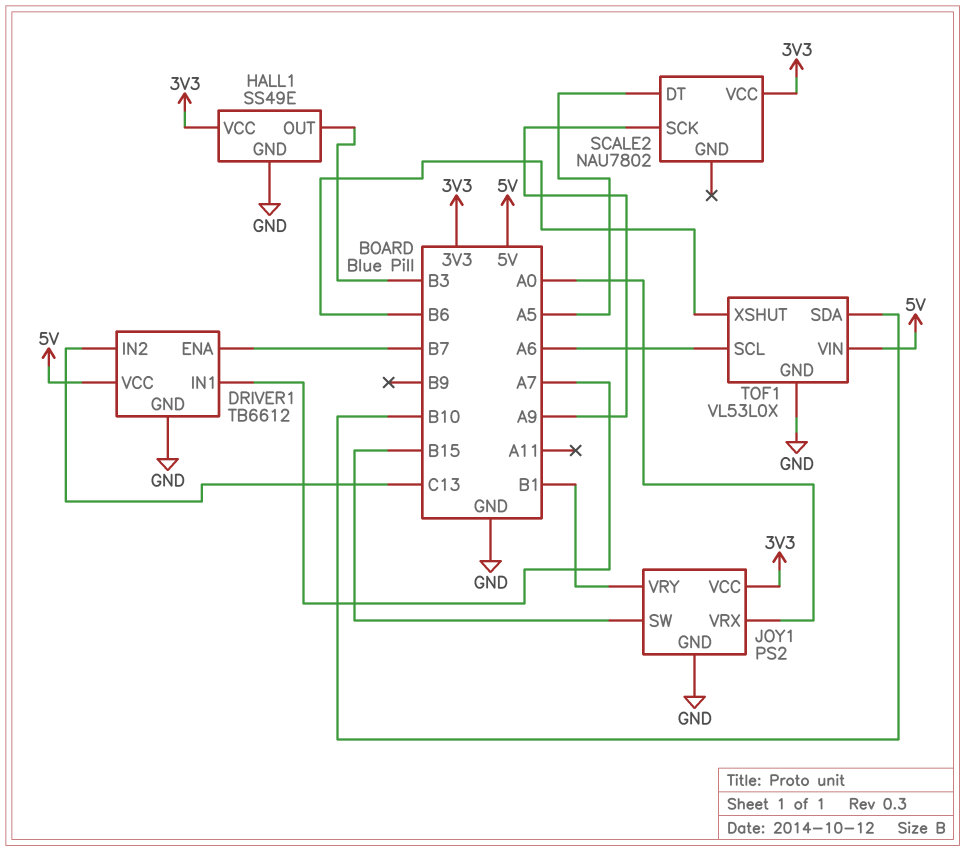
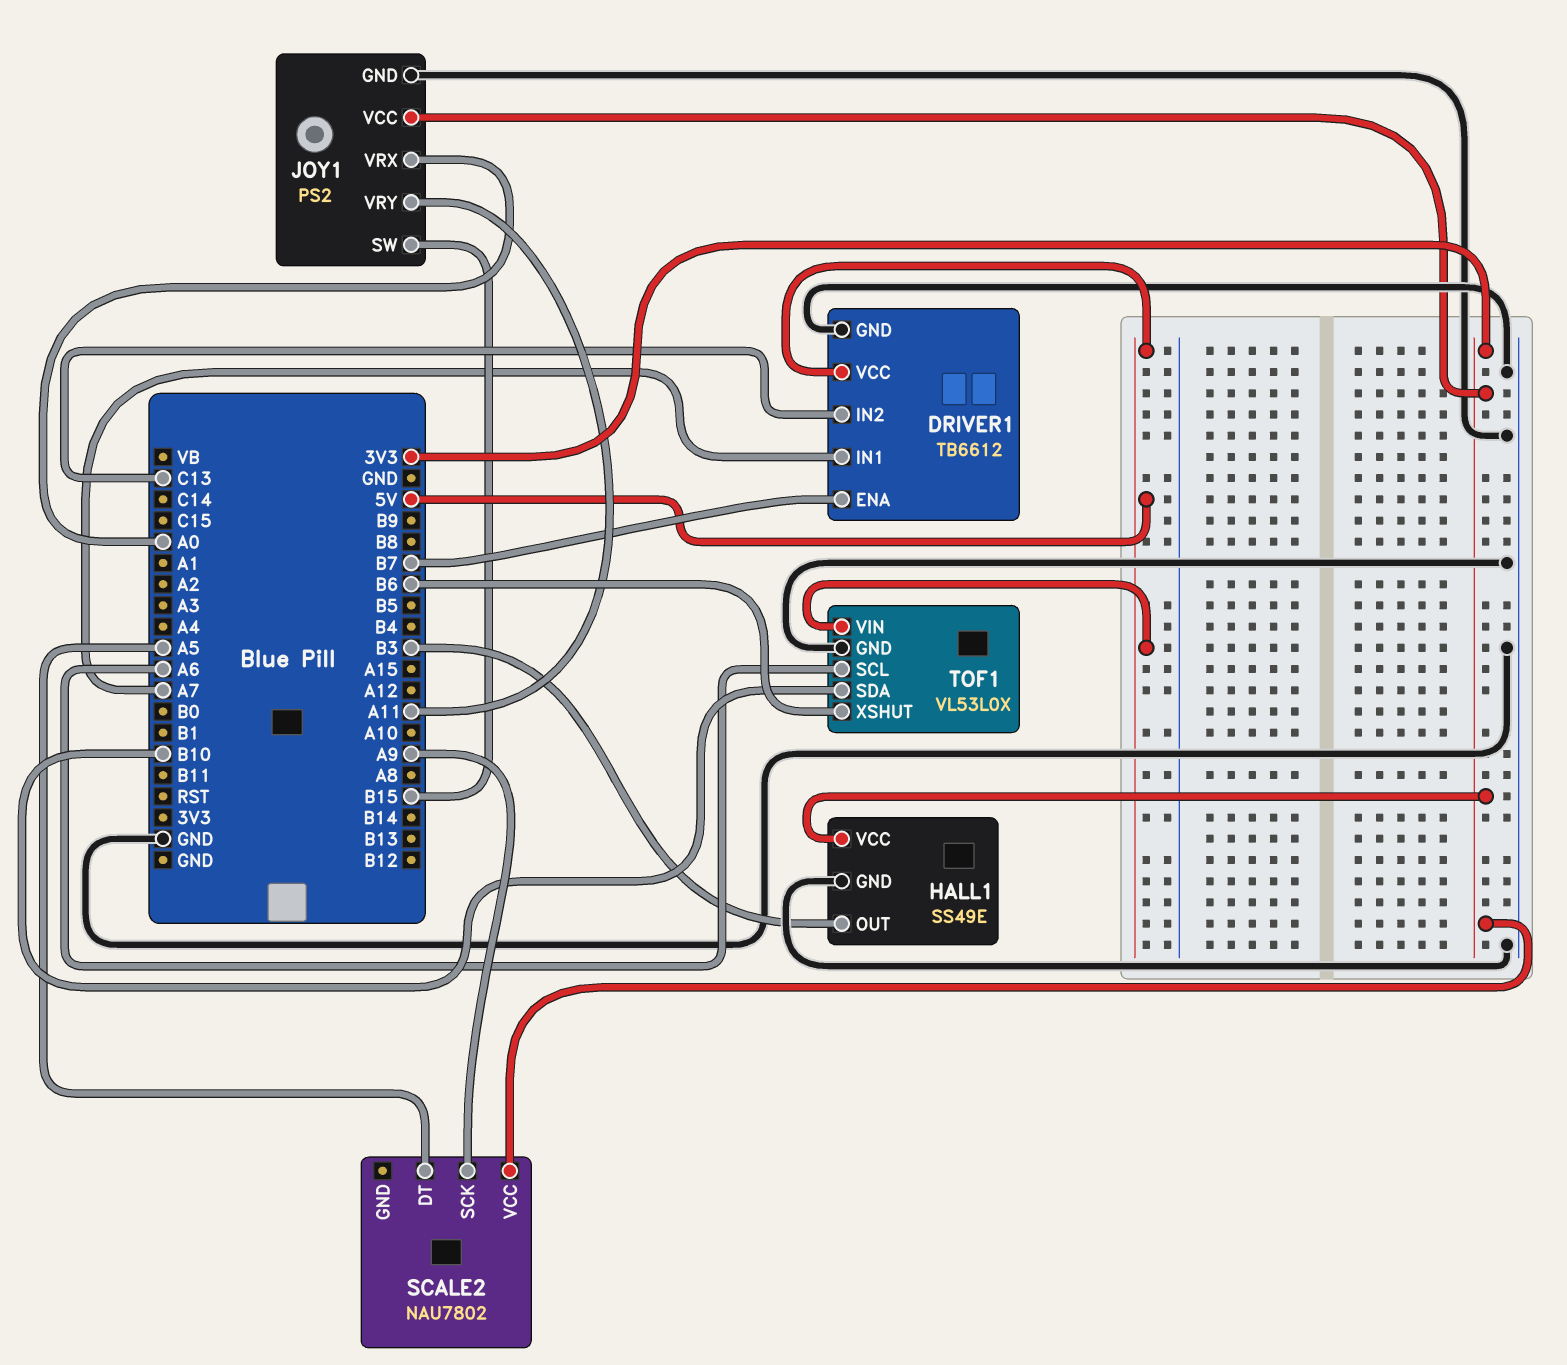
JOY1 pin VRY: B1 -> A11

